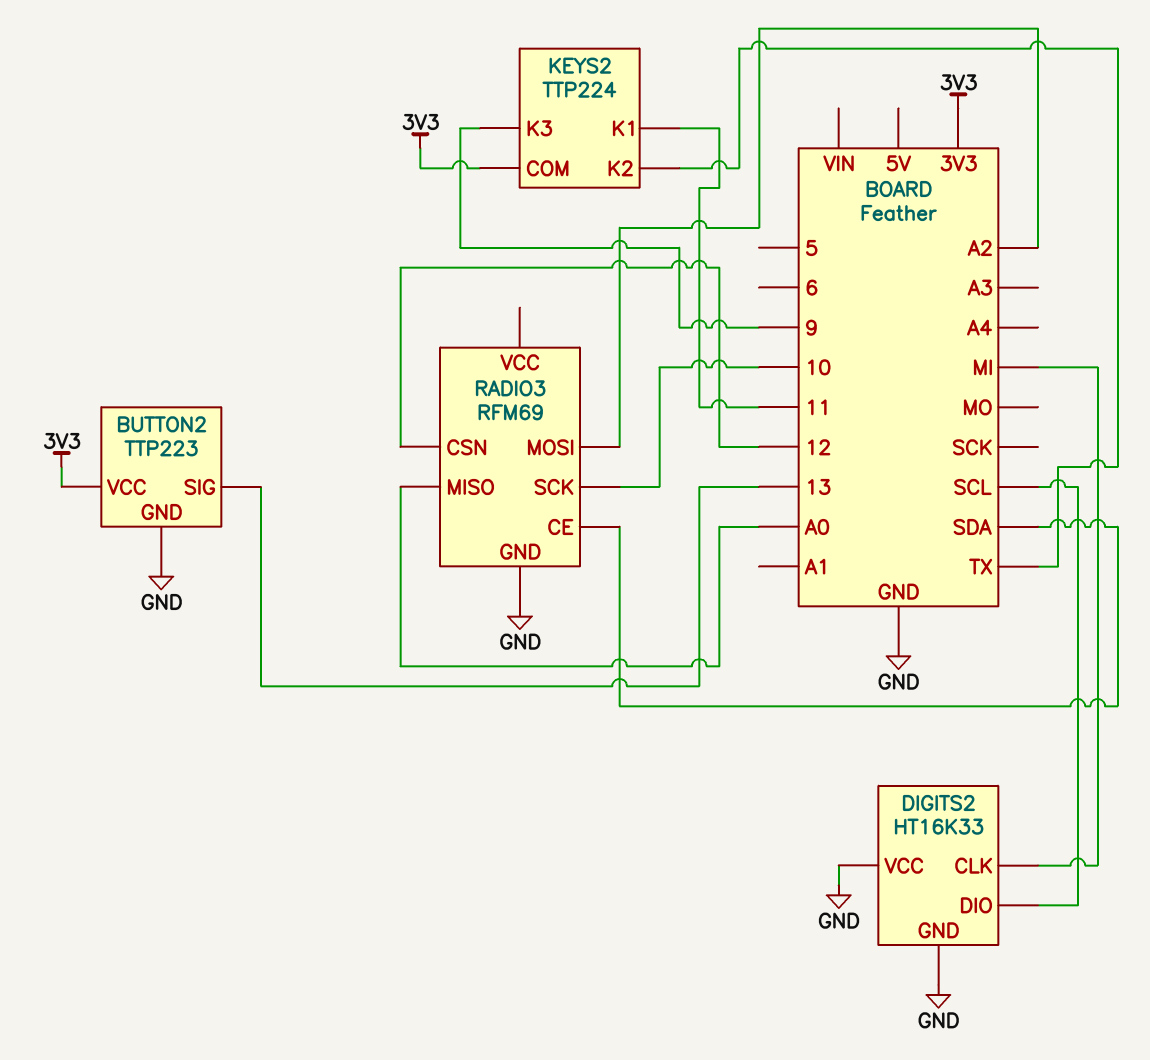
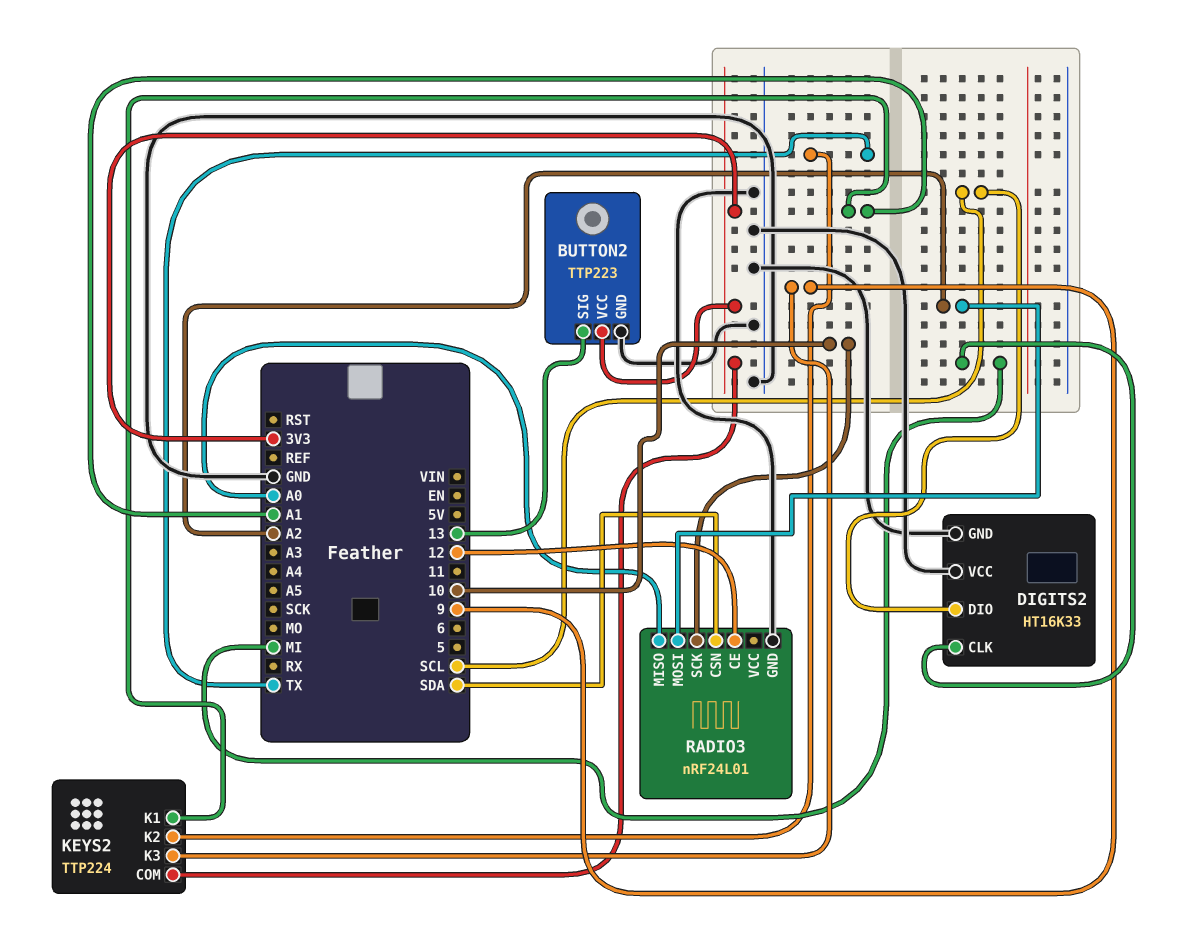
KEYS2 pin K1: 11 -> A1
RADIO3: RFM69 -> nRF24L01
RADIO3 pin CE: SDA -> 12
RADIO3 pin CSN: 12 -> SDA

